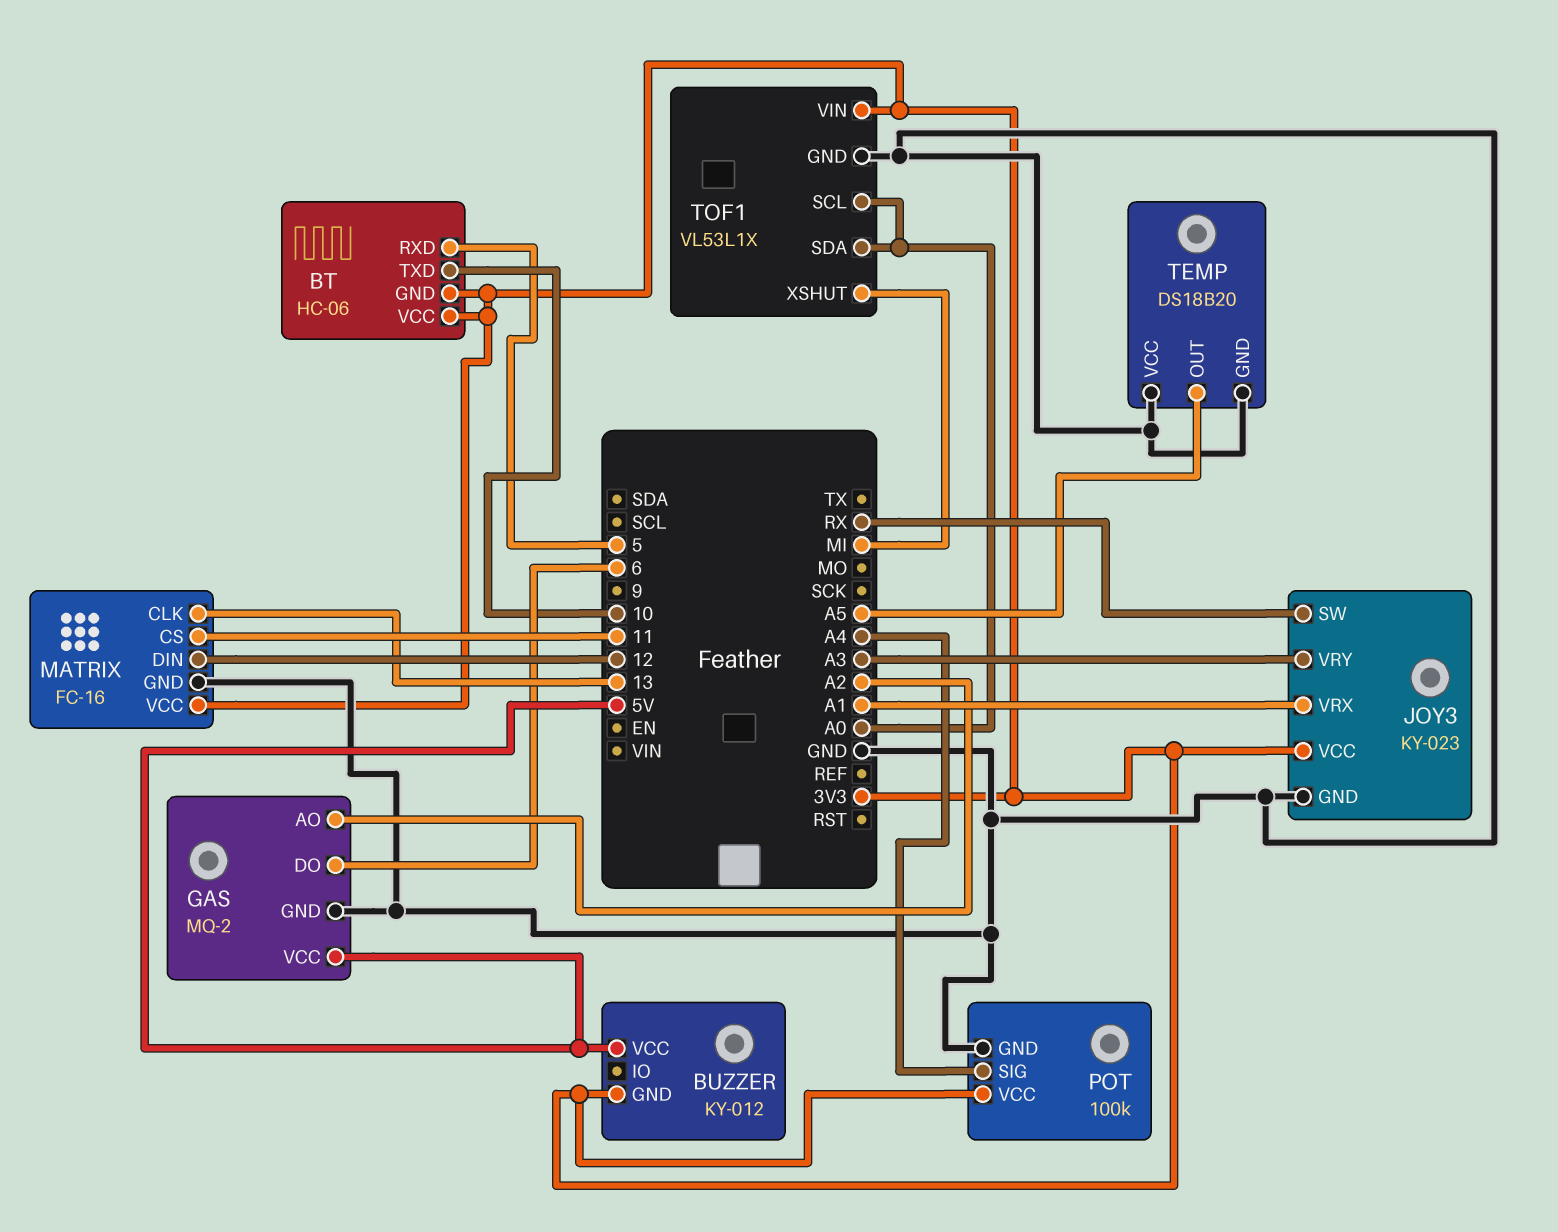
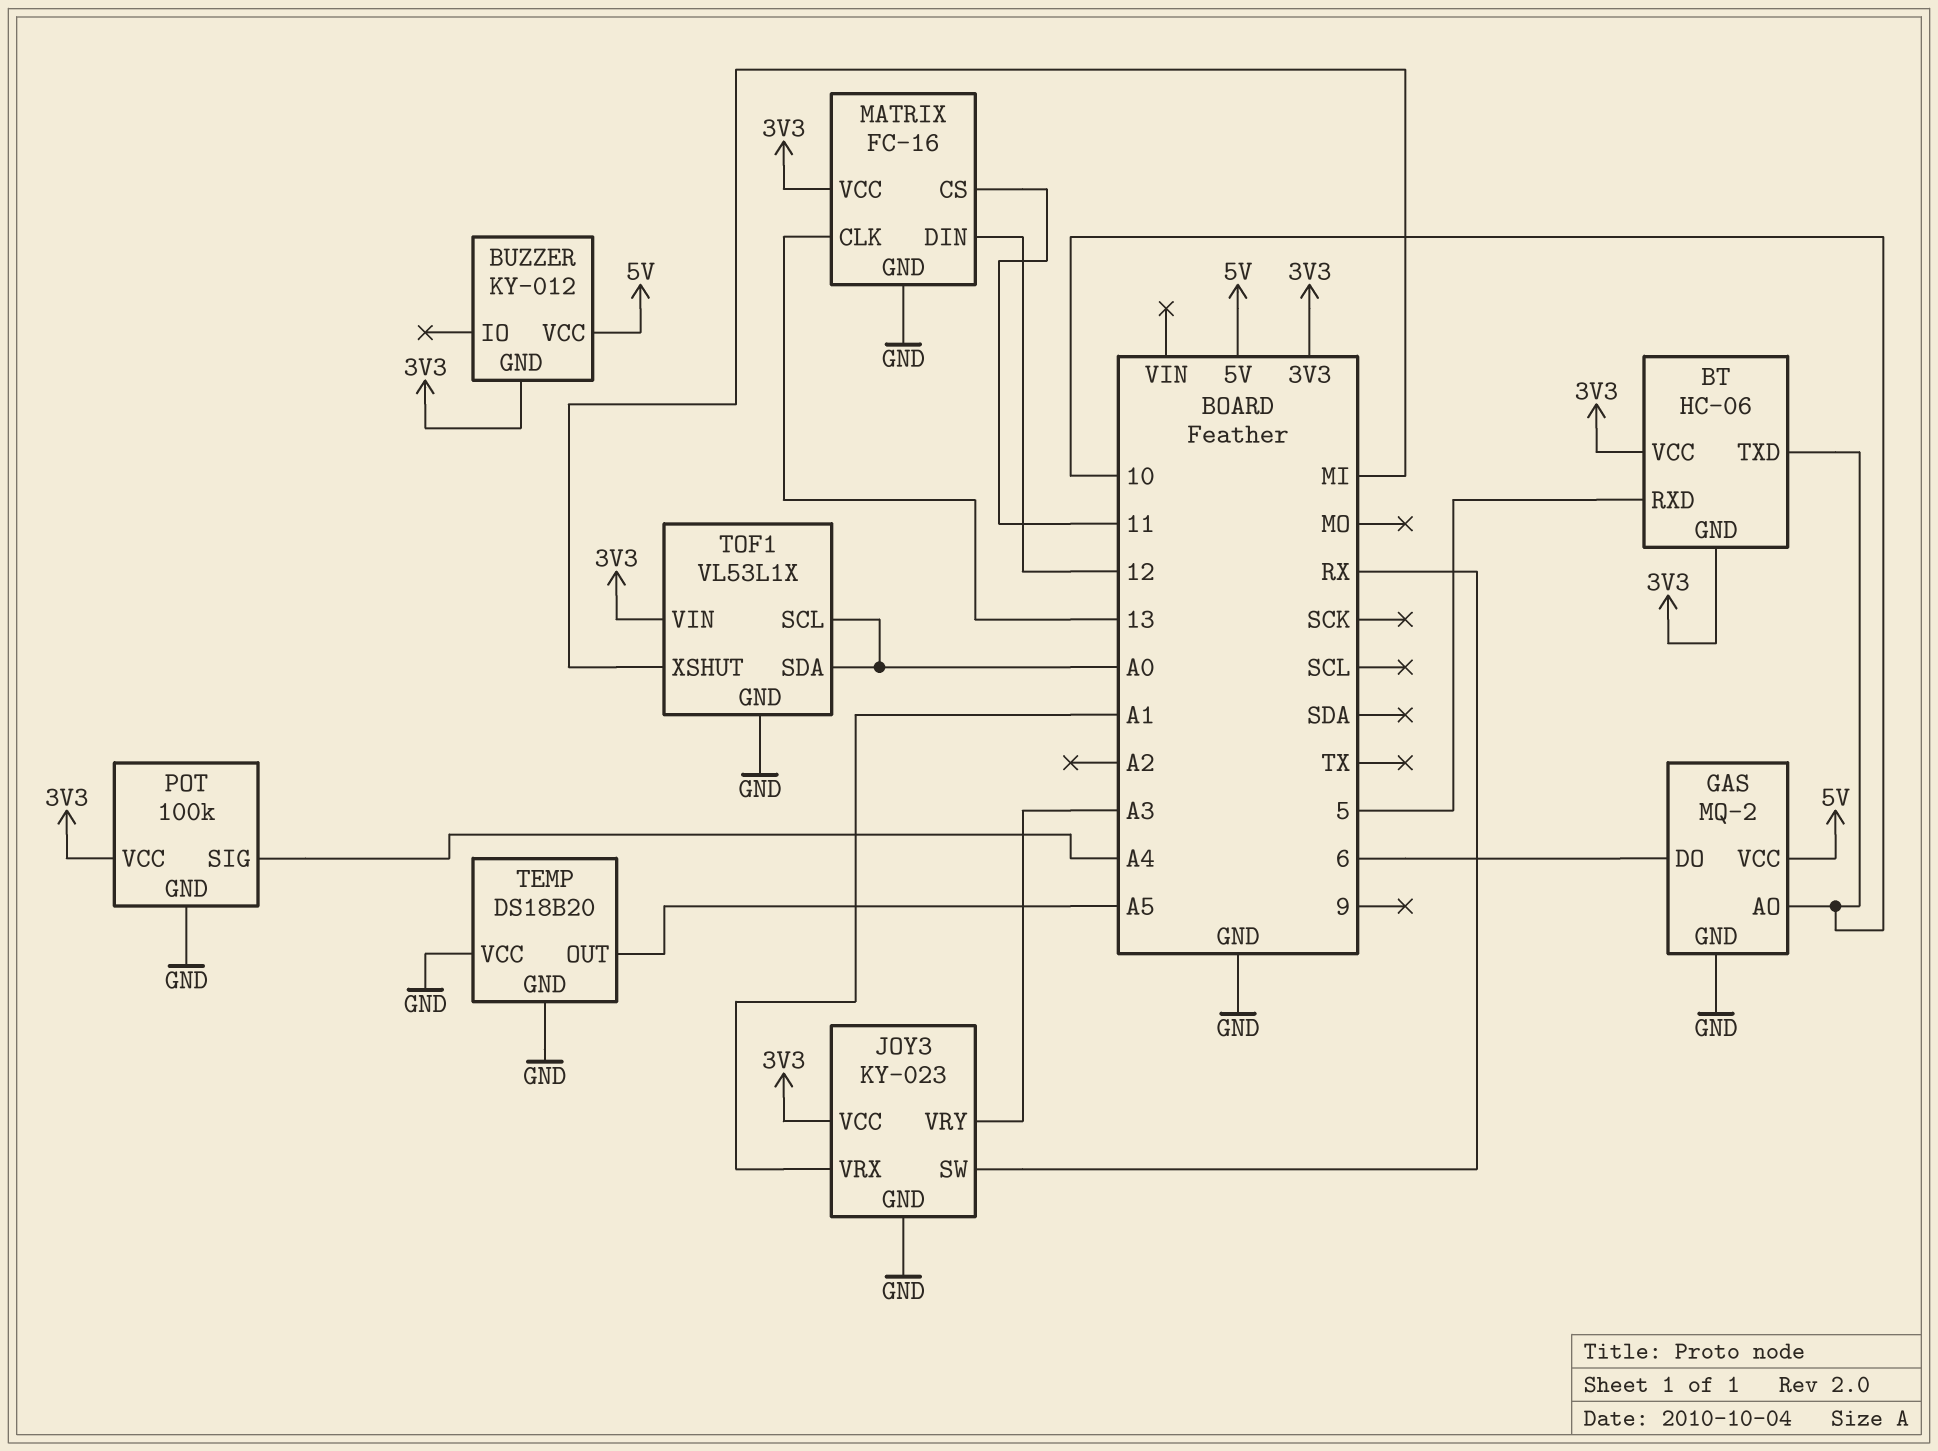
GAS pin AO: A2 -> 10

